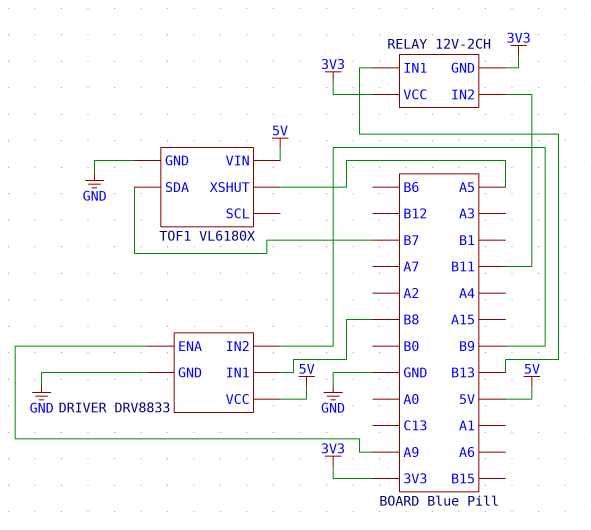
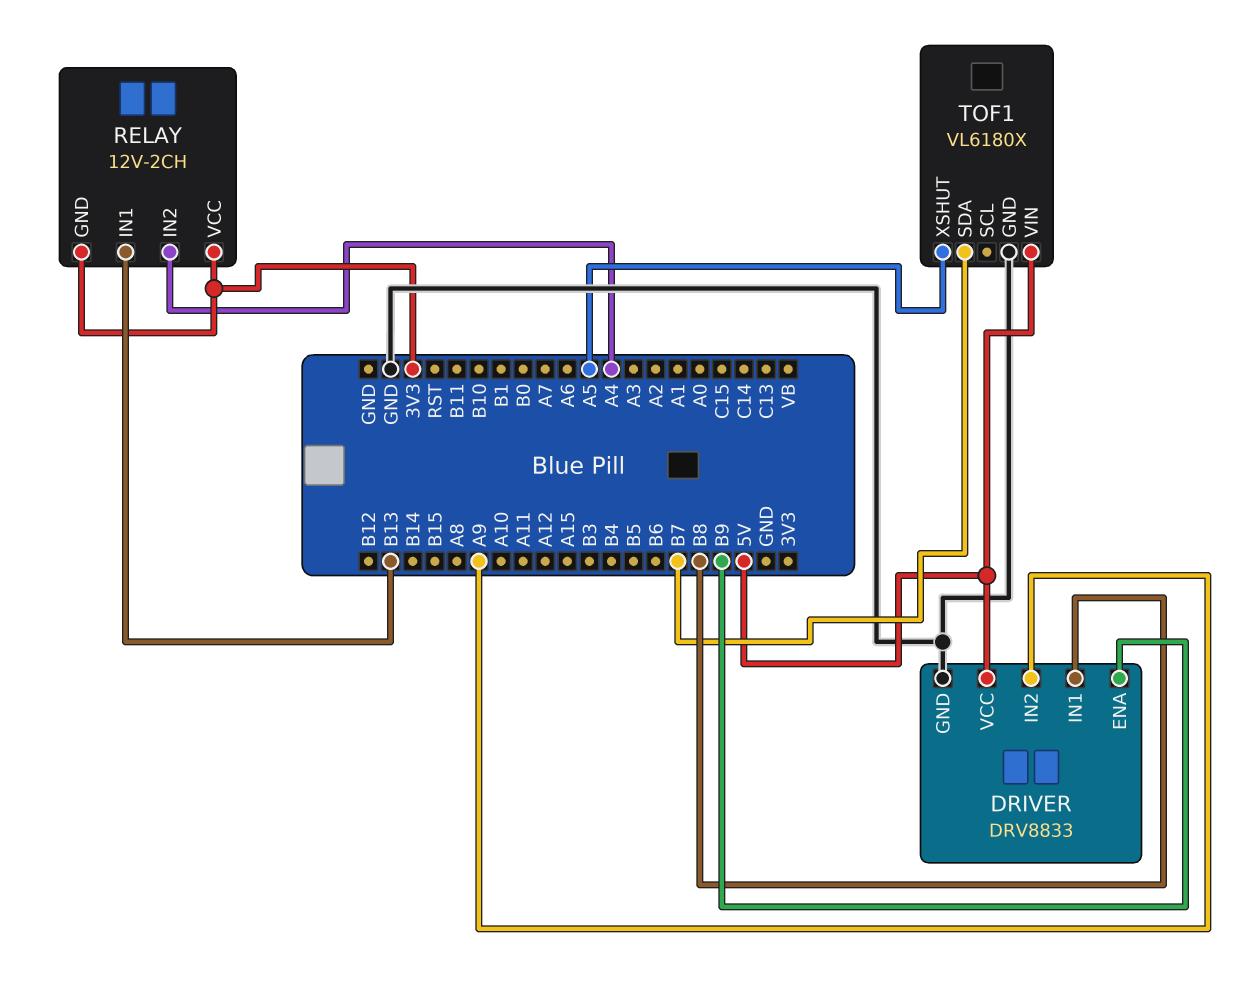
DRIVER pin ENA: A9 -> B9
DRIVER pin IN2: B9 -> A9
RELAY pin IN2: B11 -> A4

